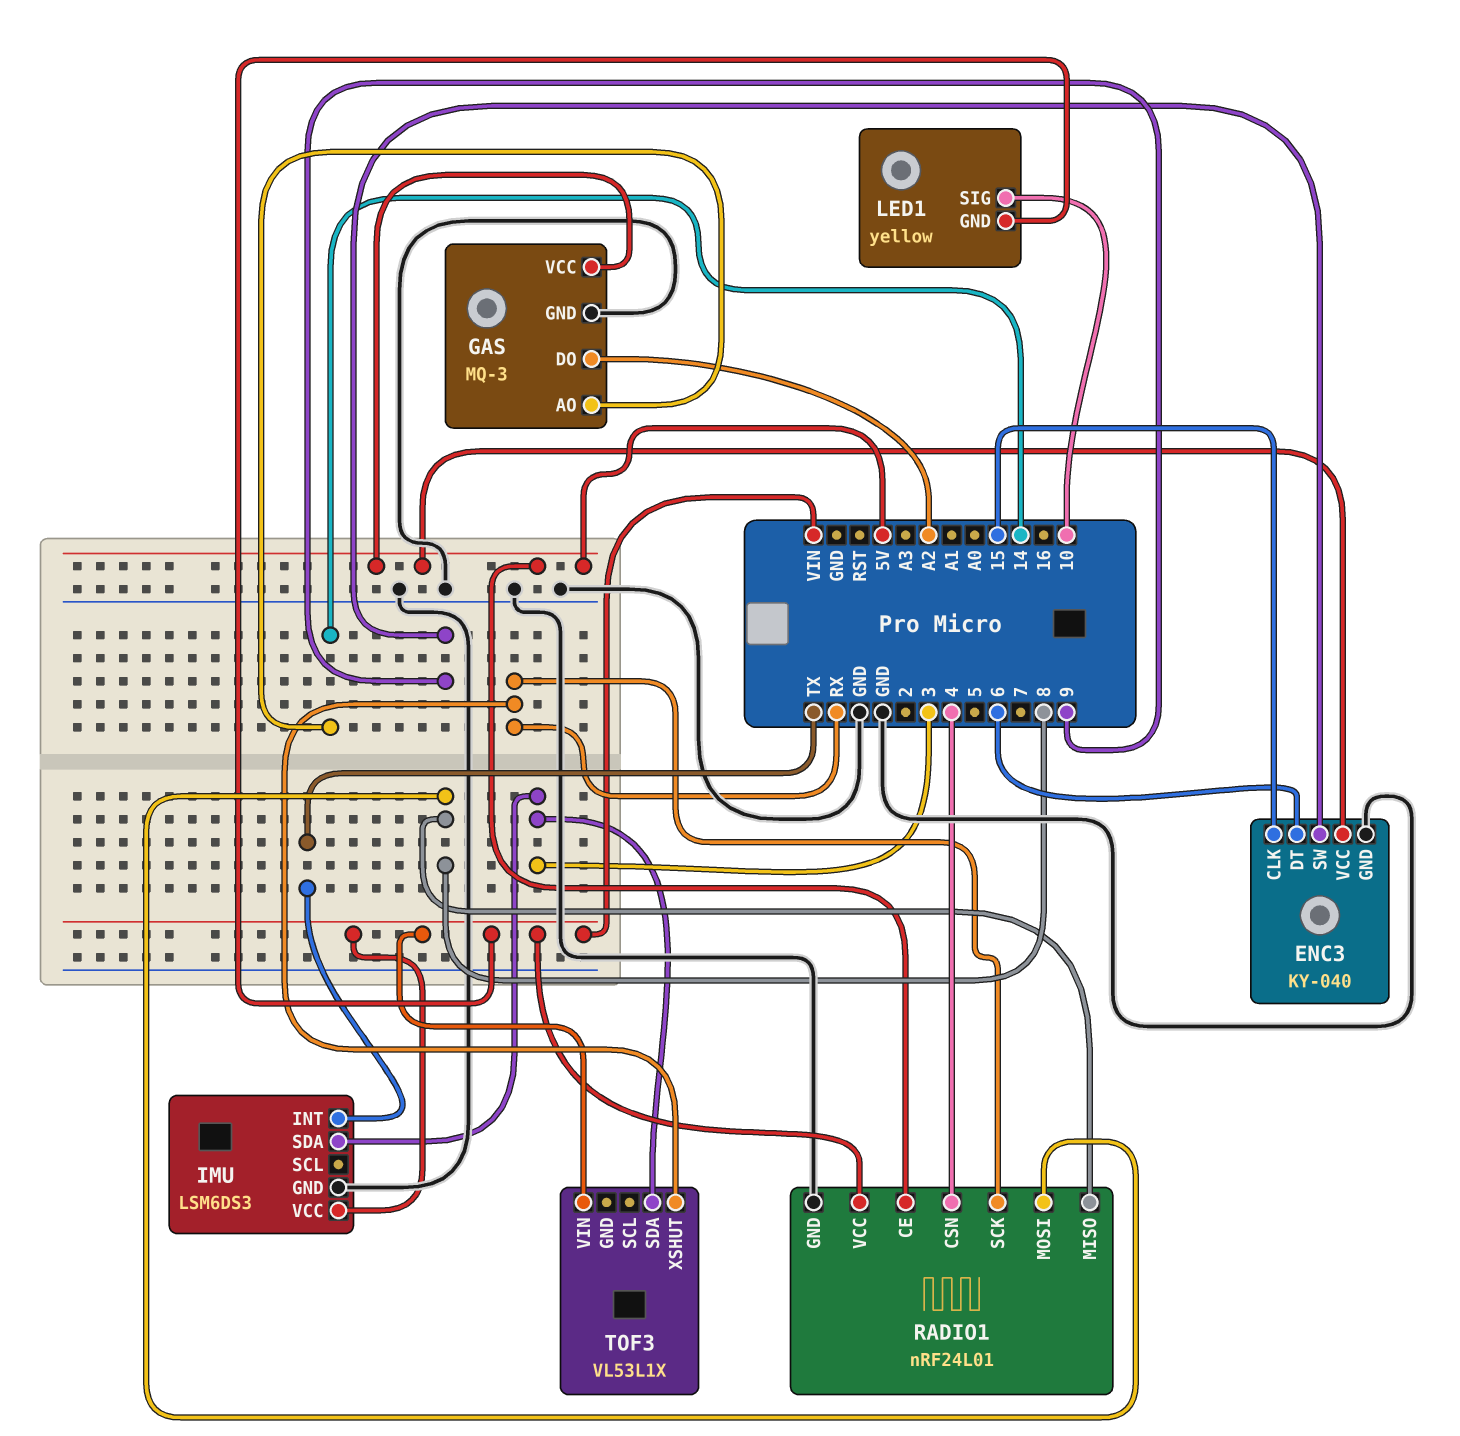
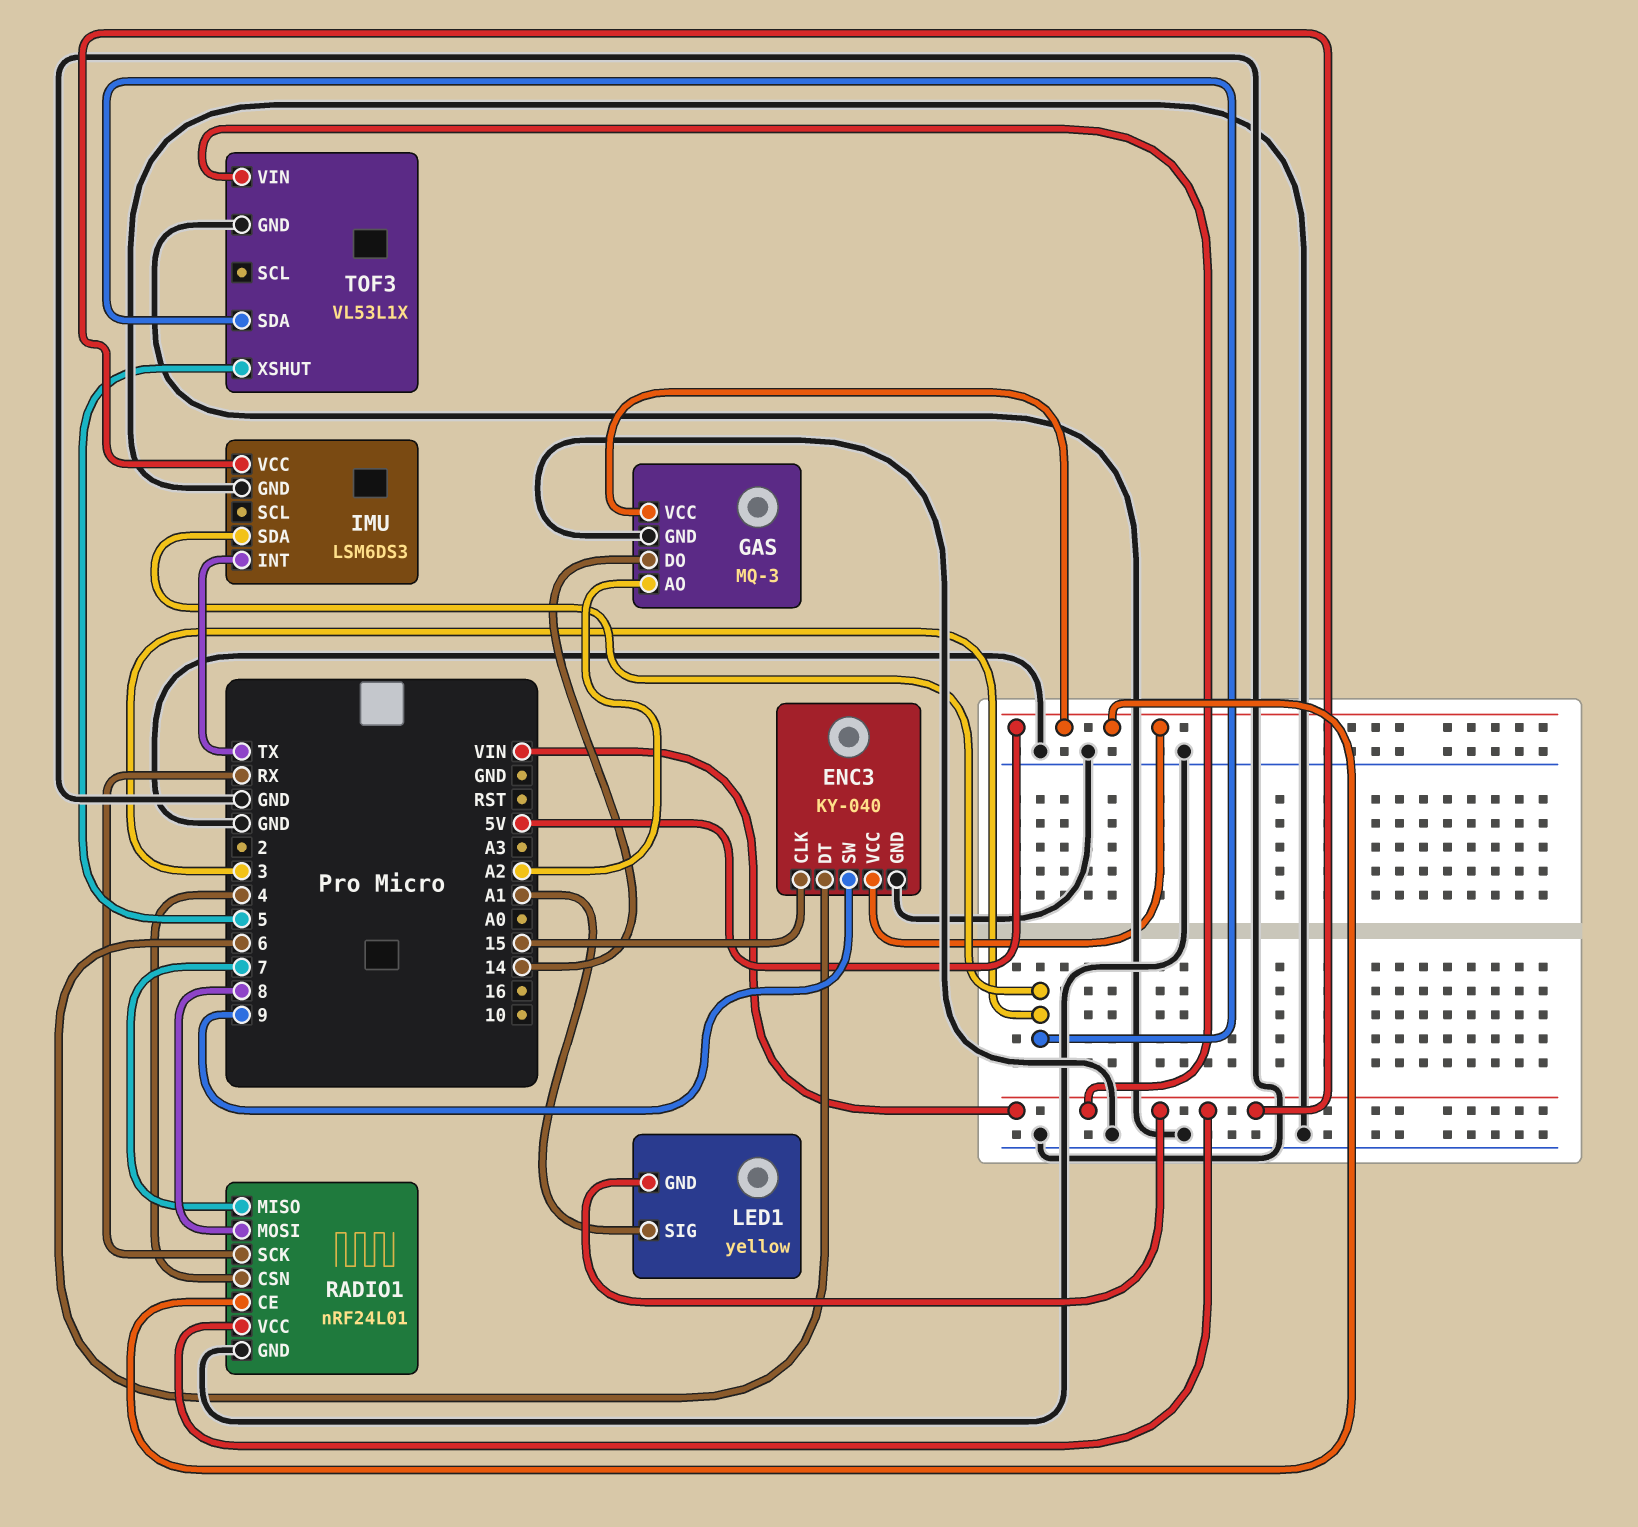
GAS pin AO: 14 -> A2
GAS pin DO: A2 -> 14
LED1 pin SIG: 10 -> A1
RADIO1 pin MISO: 8 -> 7
TOF3 pin GND: none -> GND
TOF3 pin XSHUT: RX -> 5

